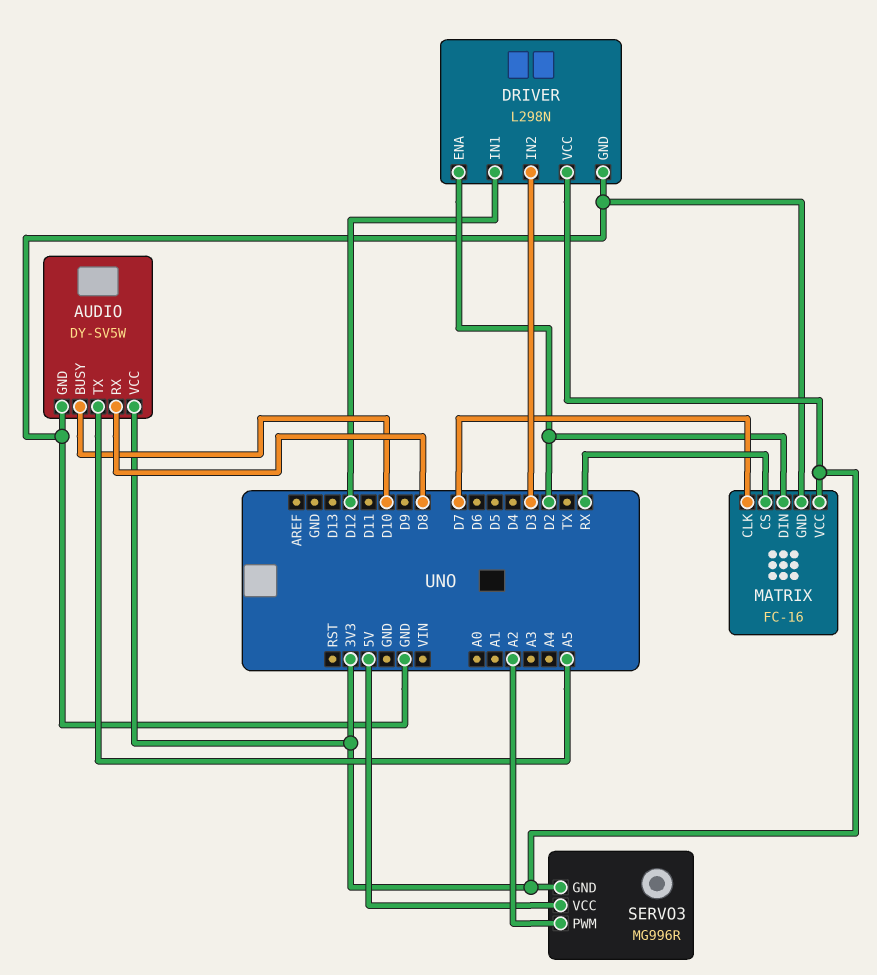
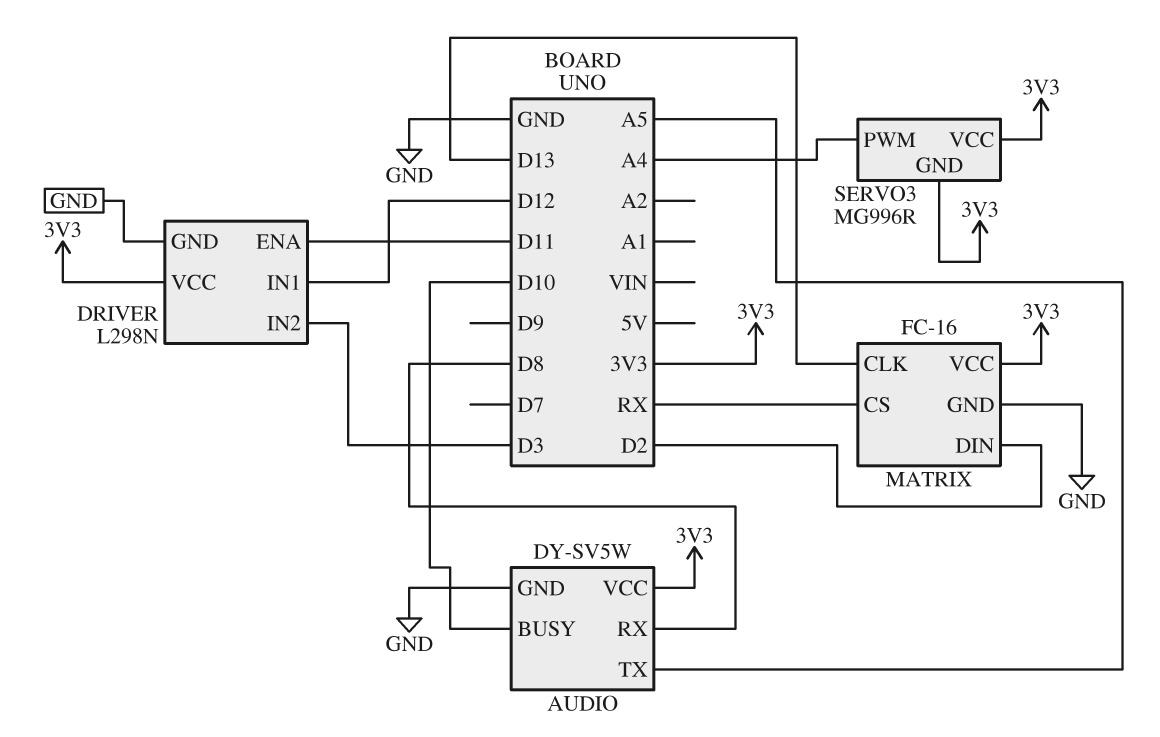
DRIVER pin ENA: D2 -> D11
MATRIX pin CLK: D7 -> D13
SERVO3 pin PWM: A2 -> A4
SERVO3 pin VCC: 5V -> 3V3

